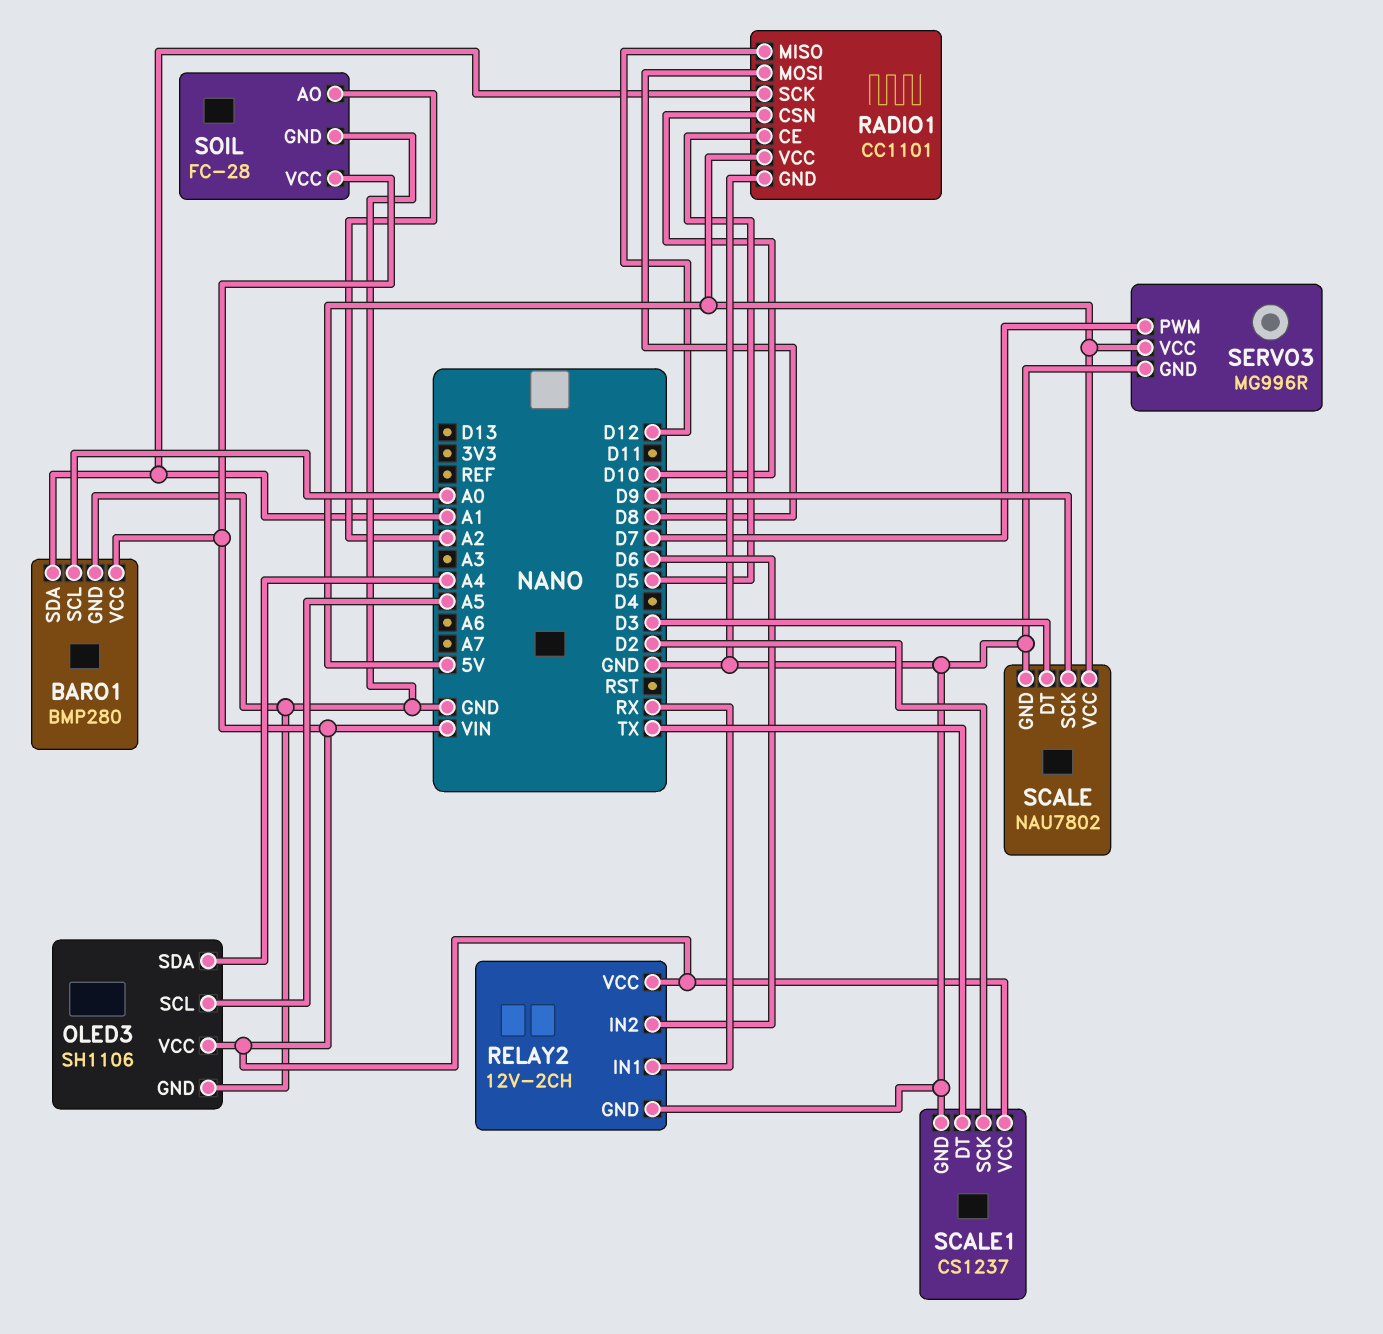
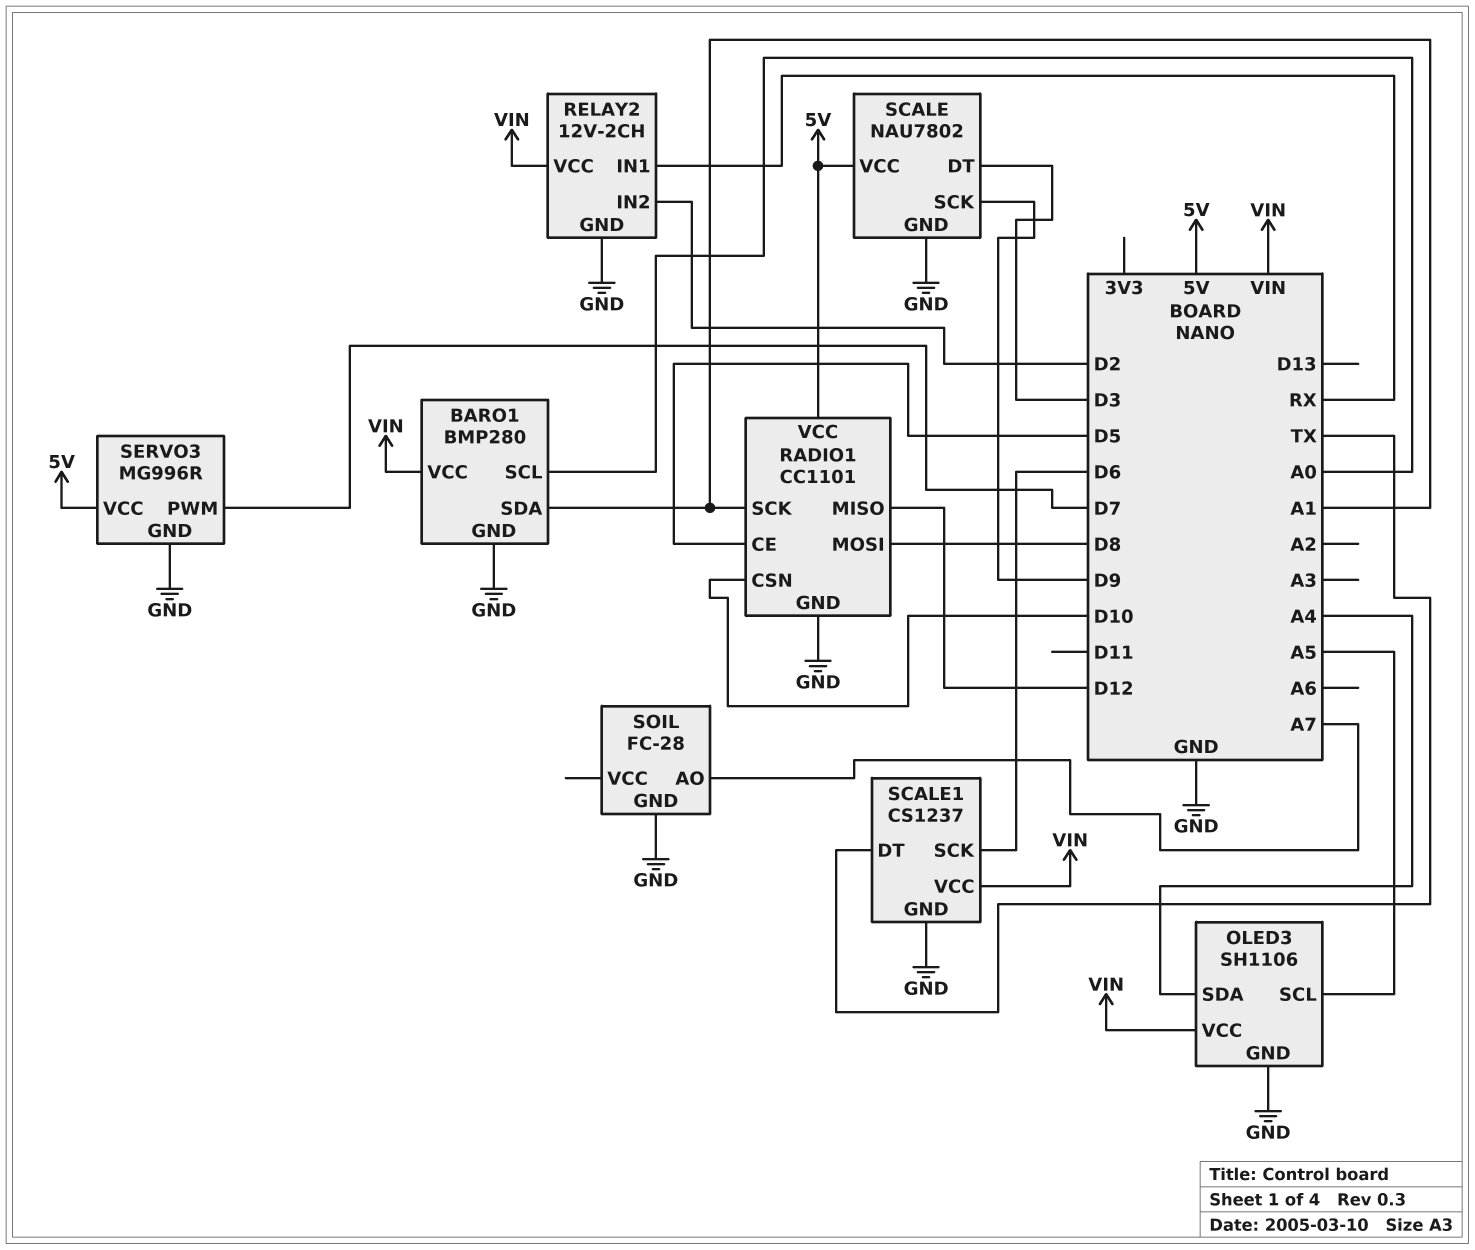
RELAY2 pin IN2: D6 -> D2
SCALE1 pin SCK: D2 -> D6
SOIL pin AO: A2 -> A7
SOIL pin VCC: VIN -> none

